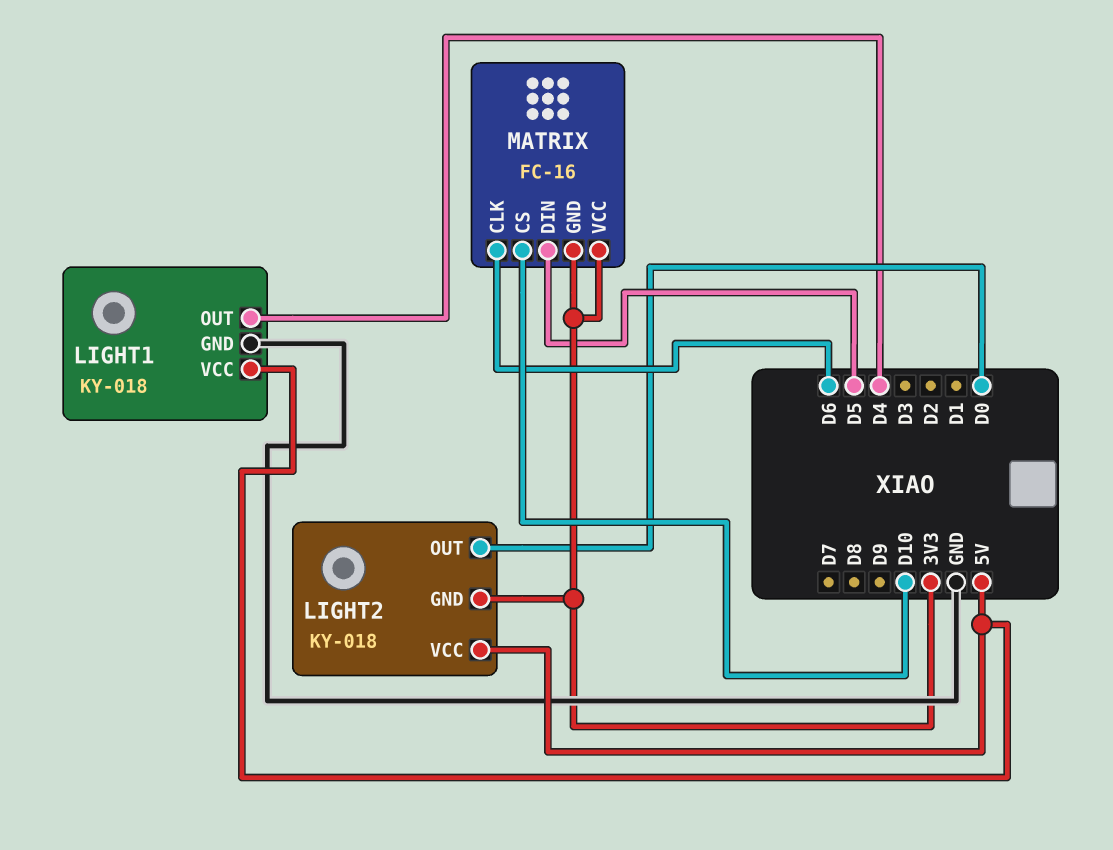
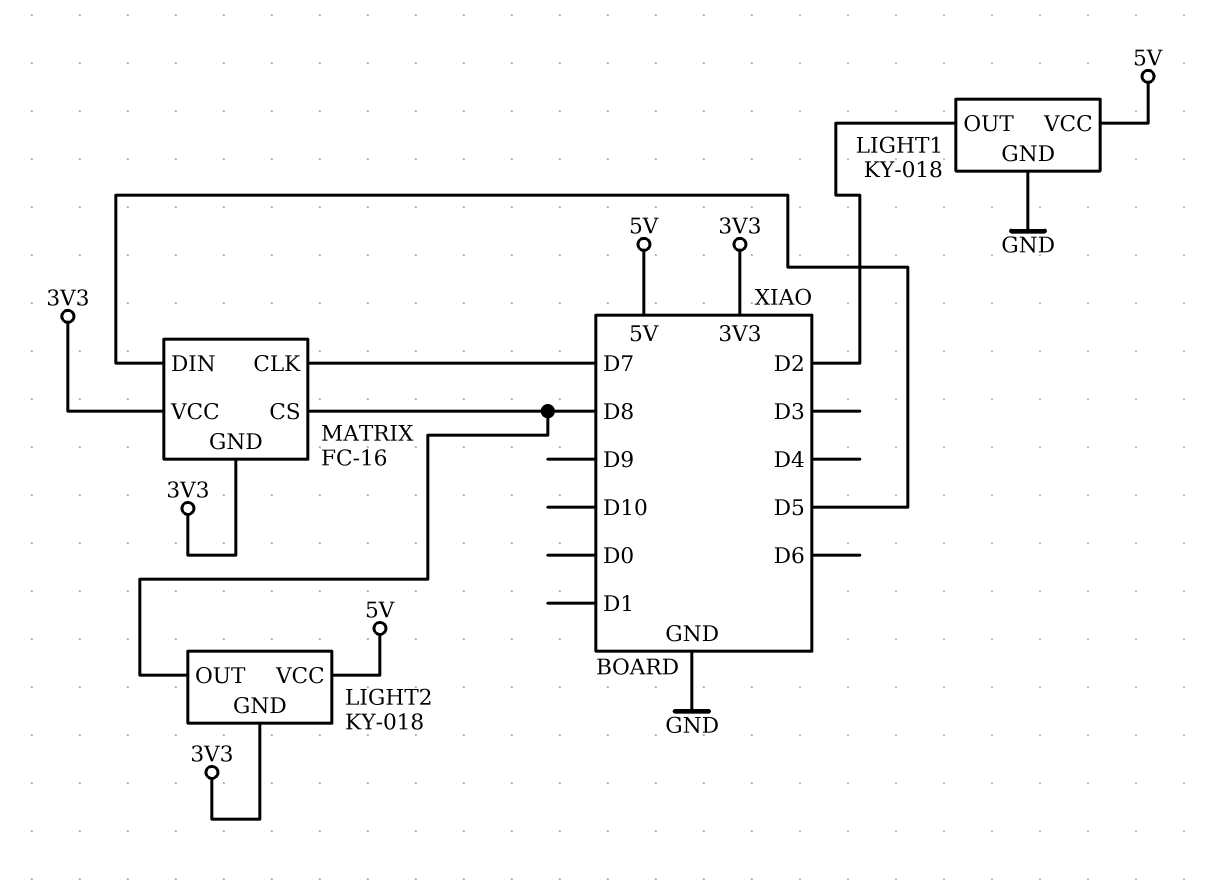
LIGHT1 pin OUT: D4 -> D2
LIGHT2 pin OUT: D0 -> D8
MATRIX pin CLK: D6 -> D7
MATRIX pin CS: D10 -> D8

